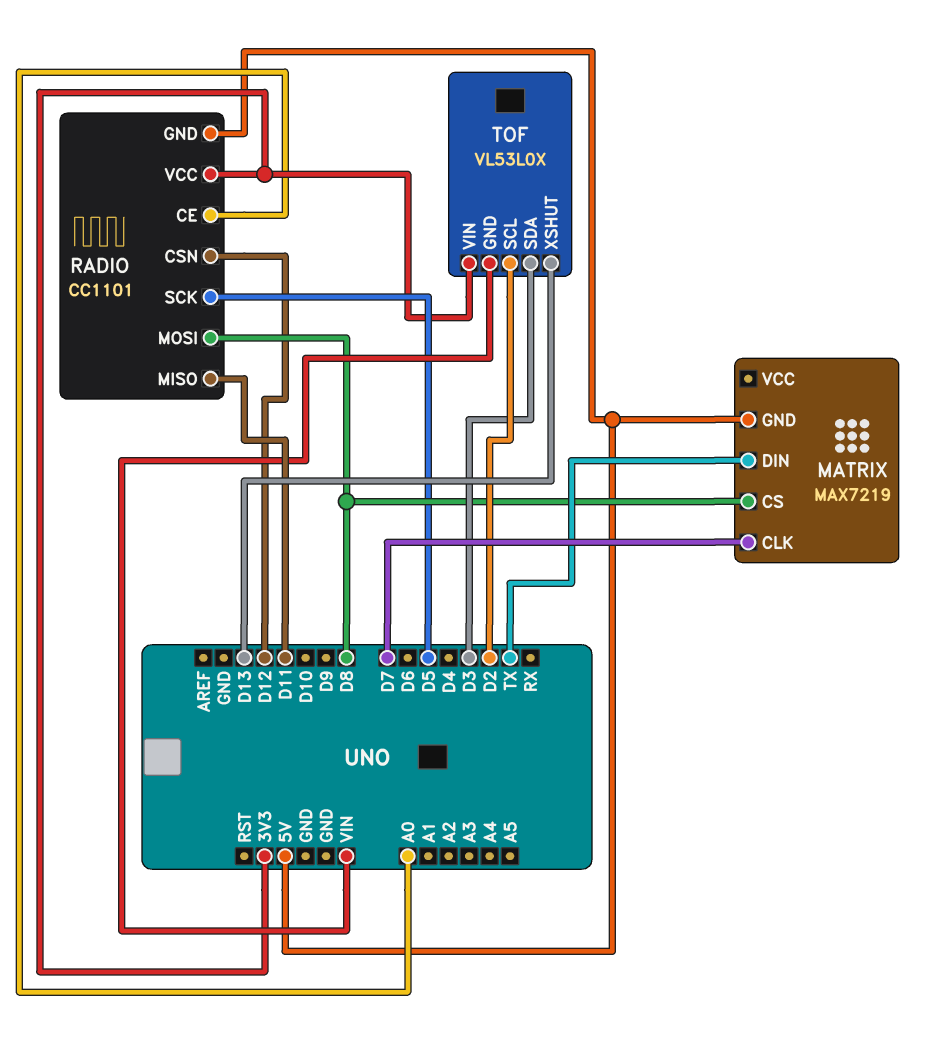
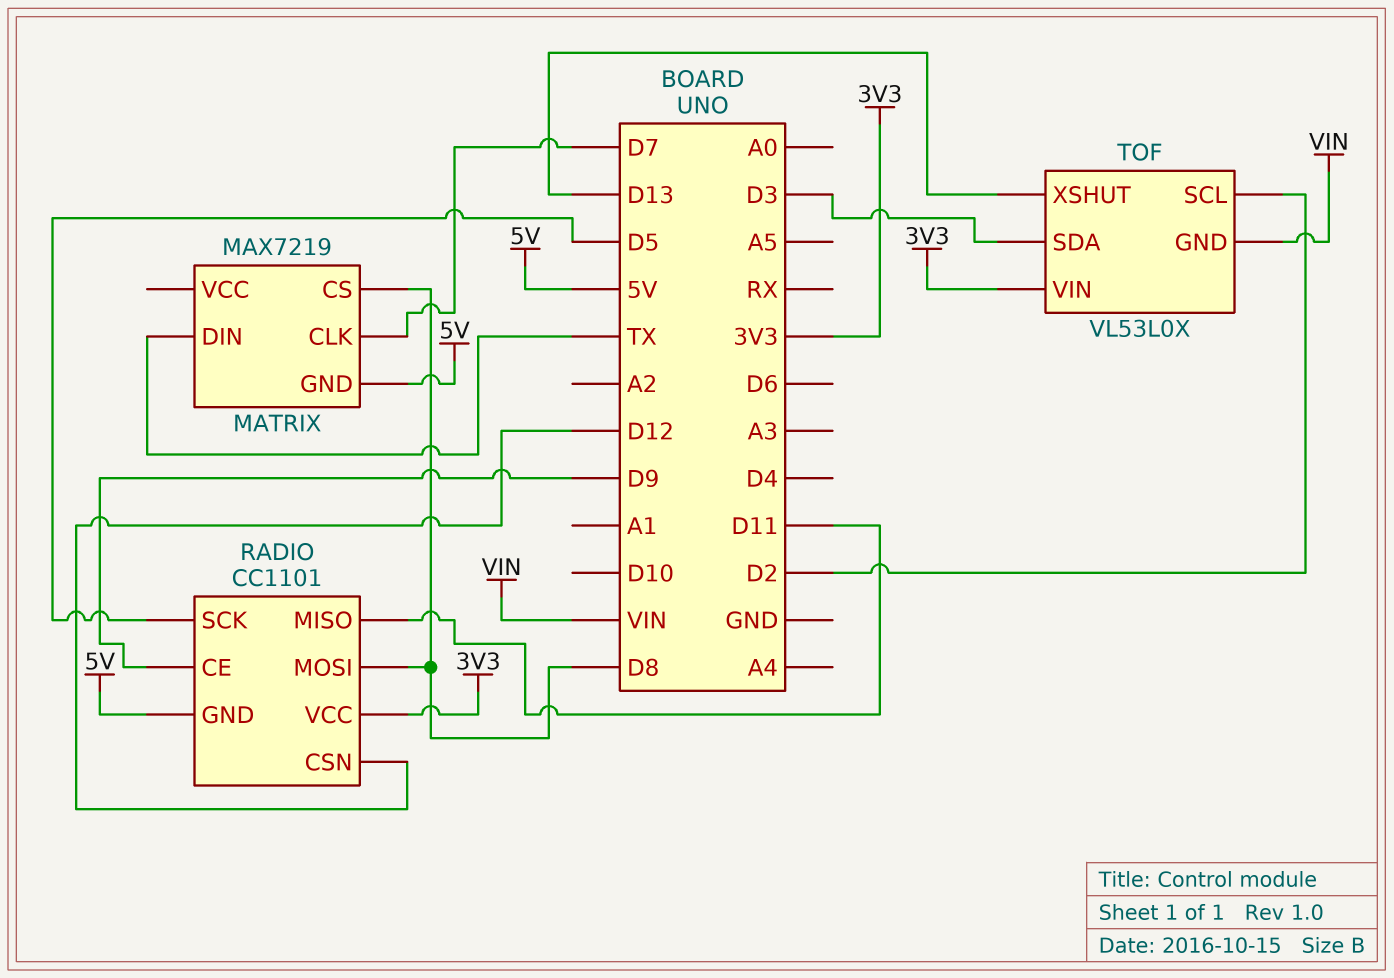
RADIO pin CE: A0 -> D9

